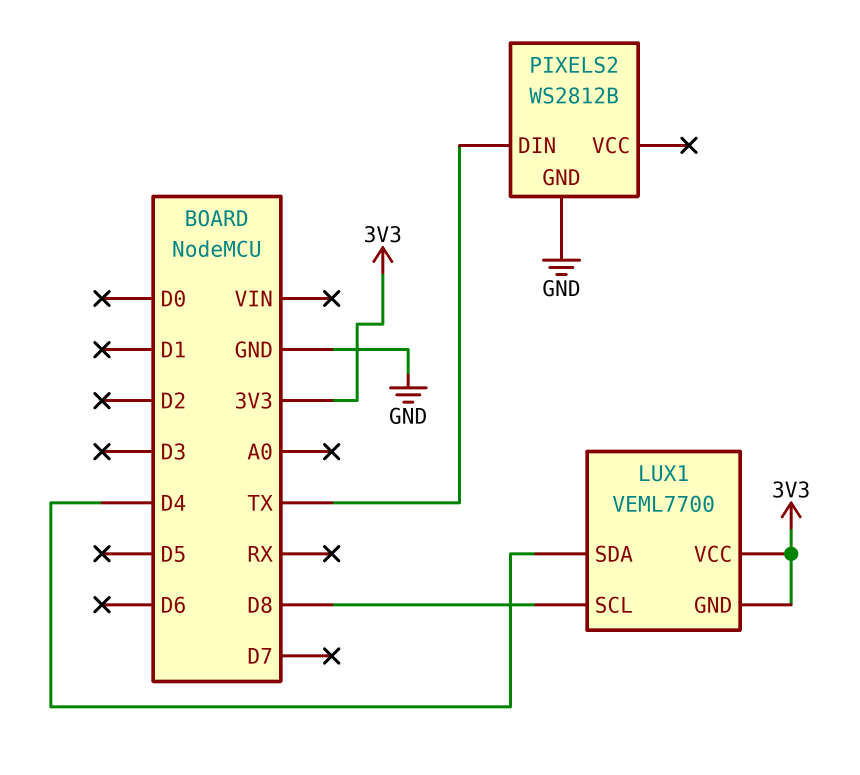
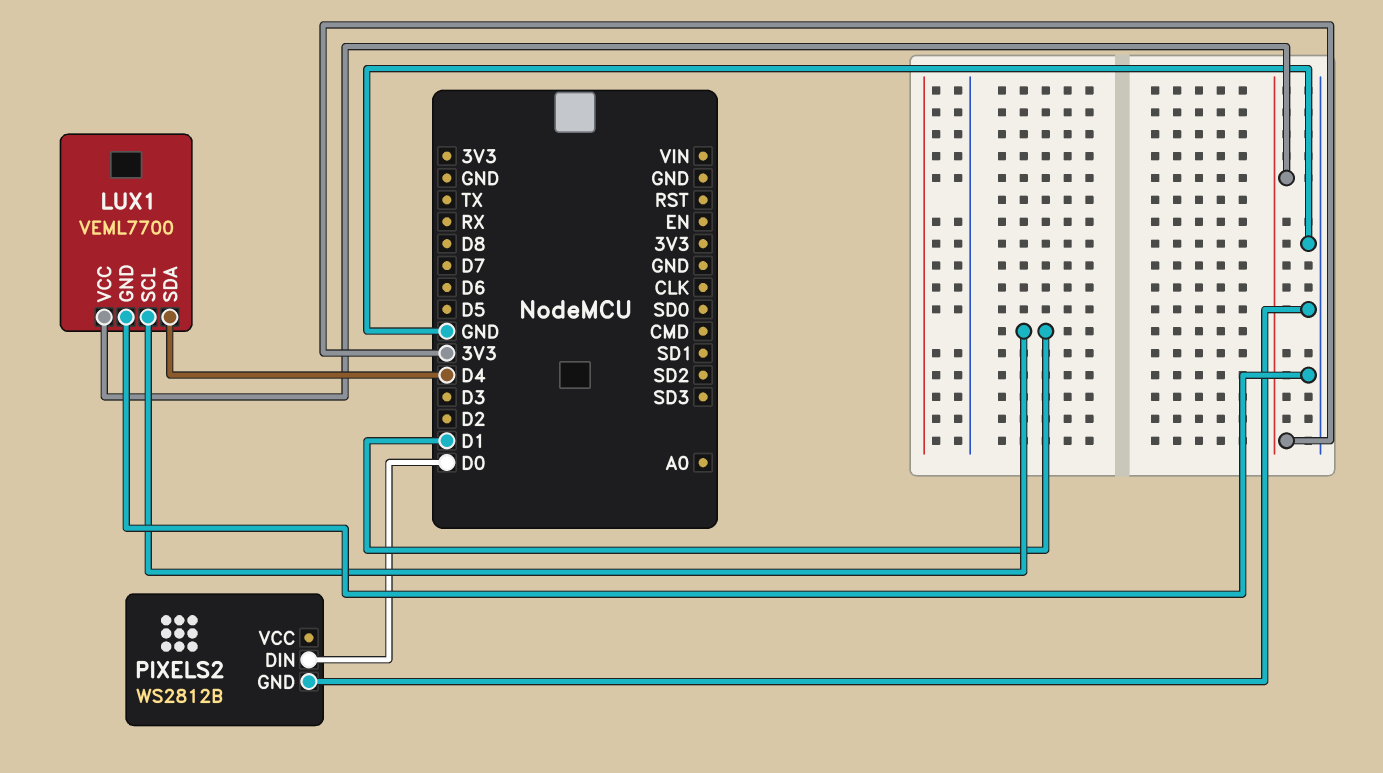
LUX1 pin GND: 3V3 -> GND
LUX1 pin SCL: D8 -> D1
PIXELS2 pin DIN: TX -> D0

